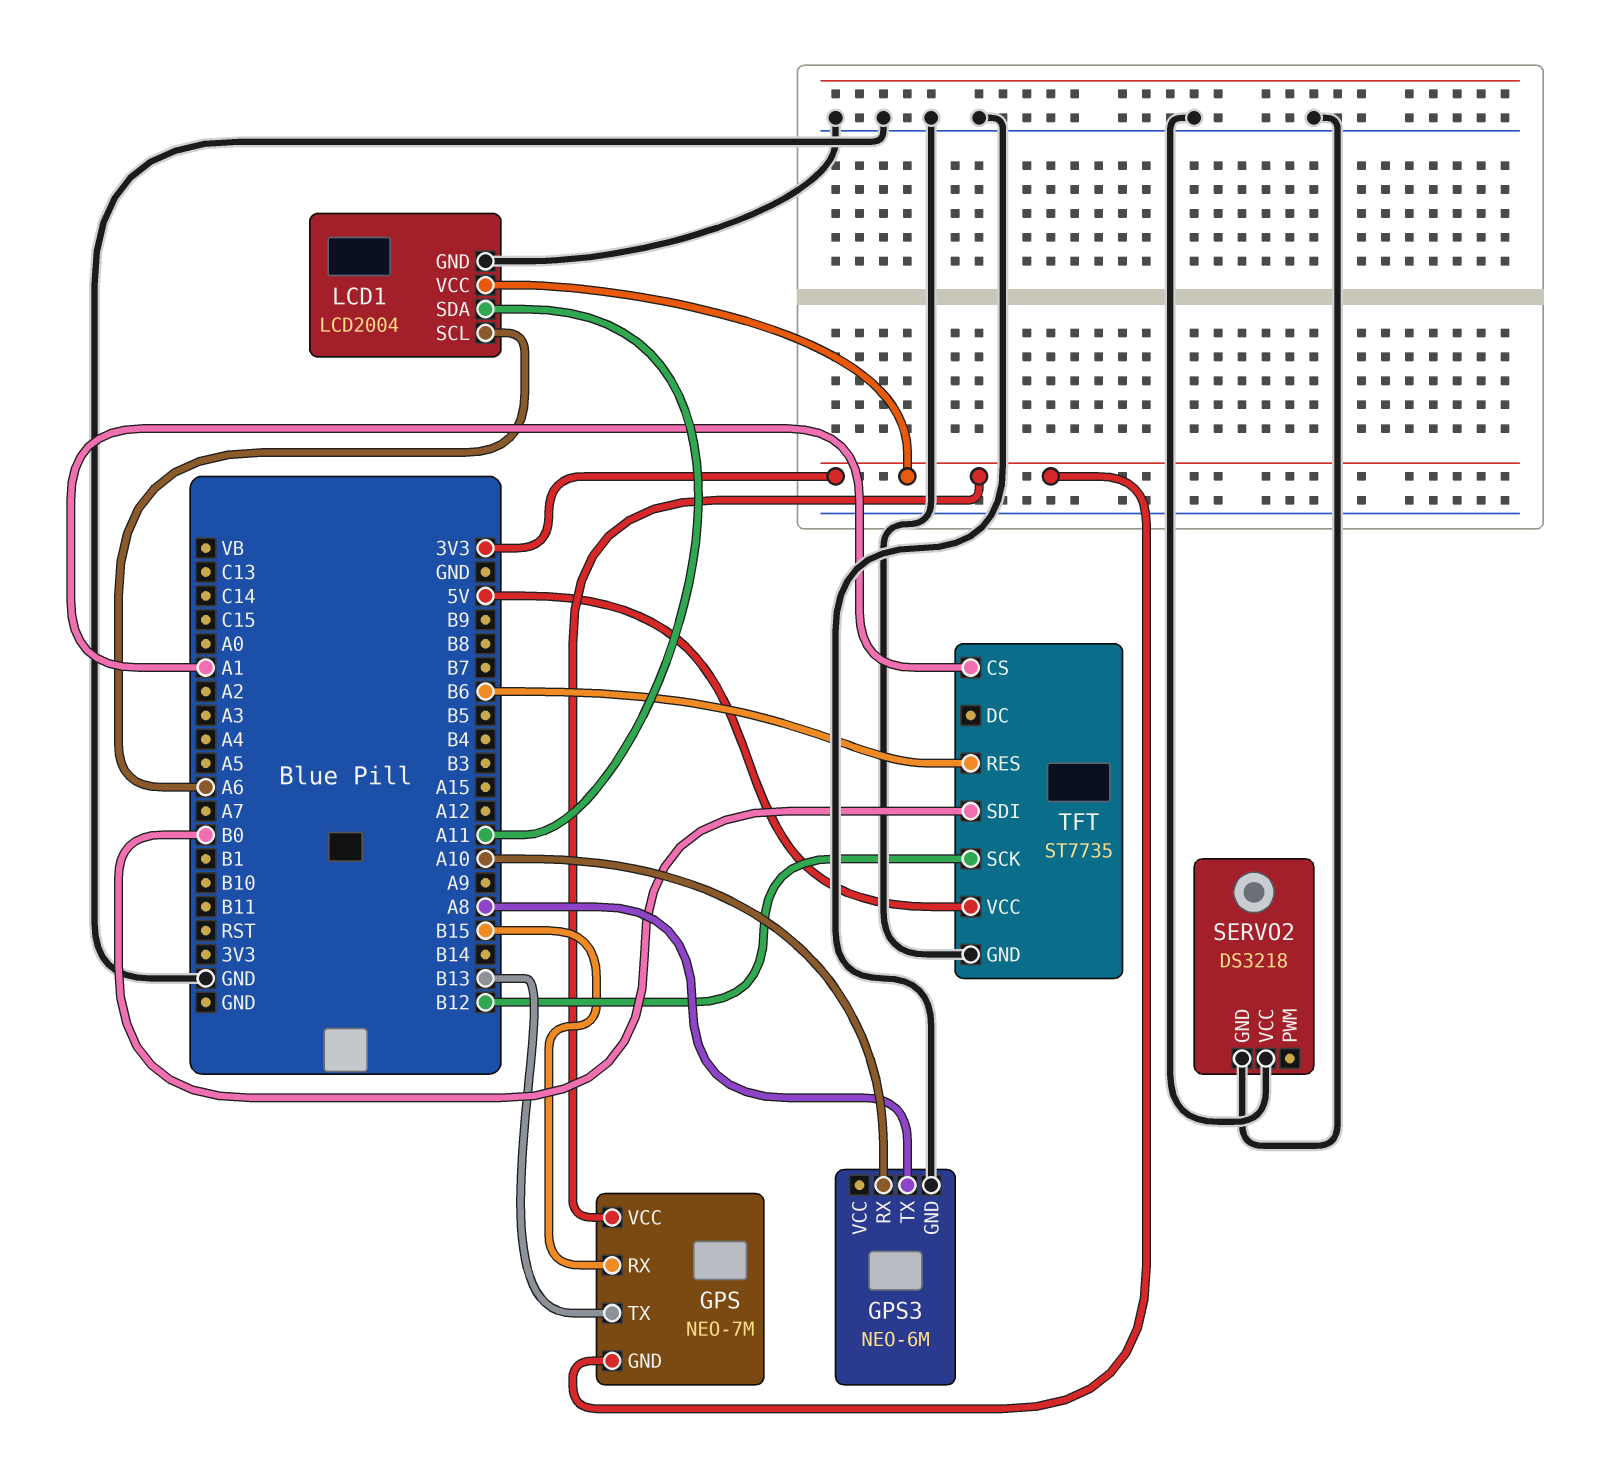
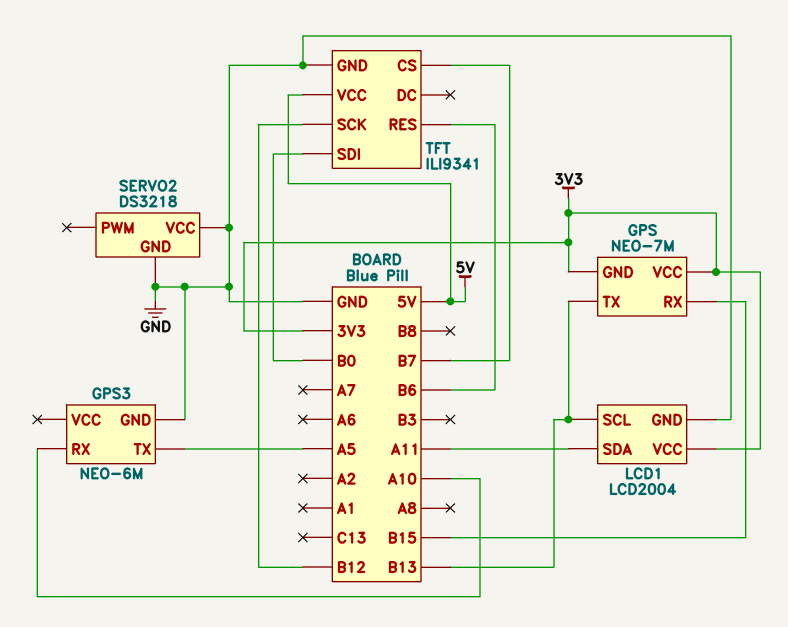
GPS3 pin TX: A8 -> A5
LCD1 pin SCL: A6 -> B13
TFT: ST7735 -> ILI9341
TFT pin CS: A1 -> B7

